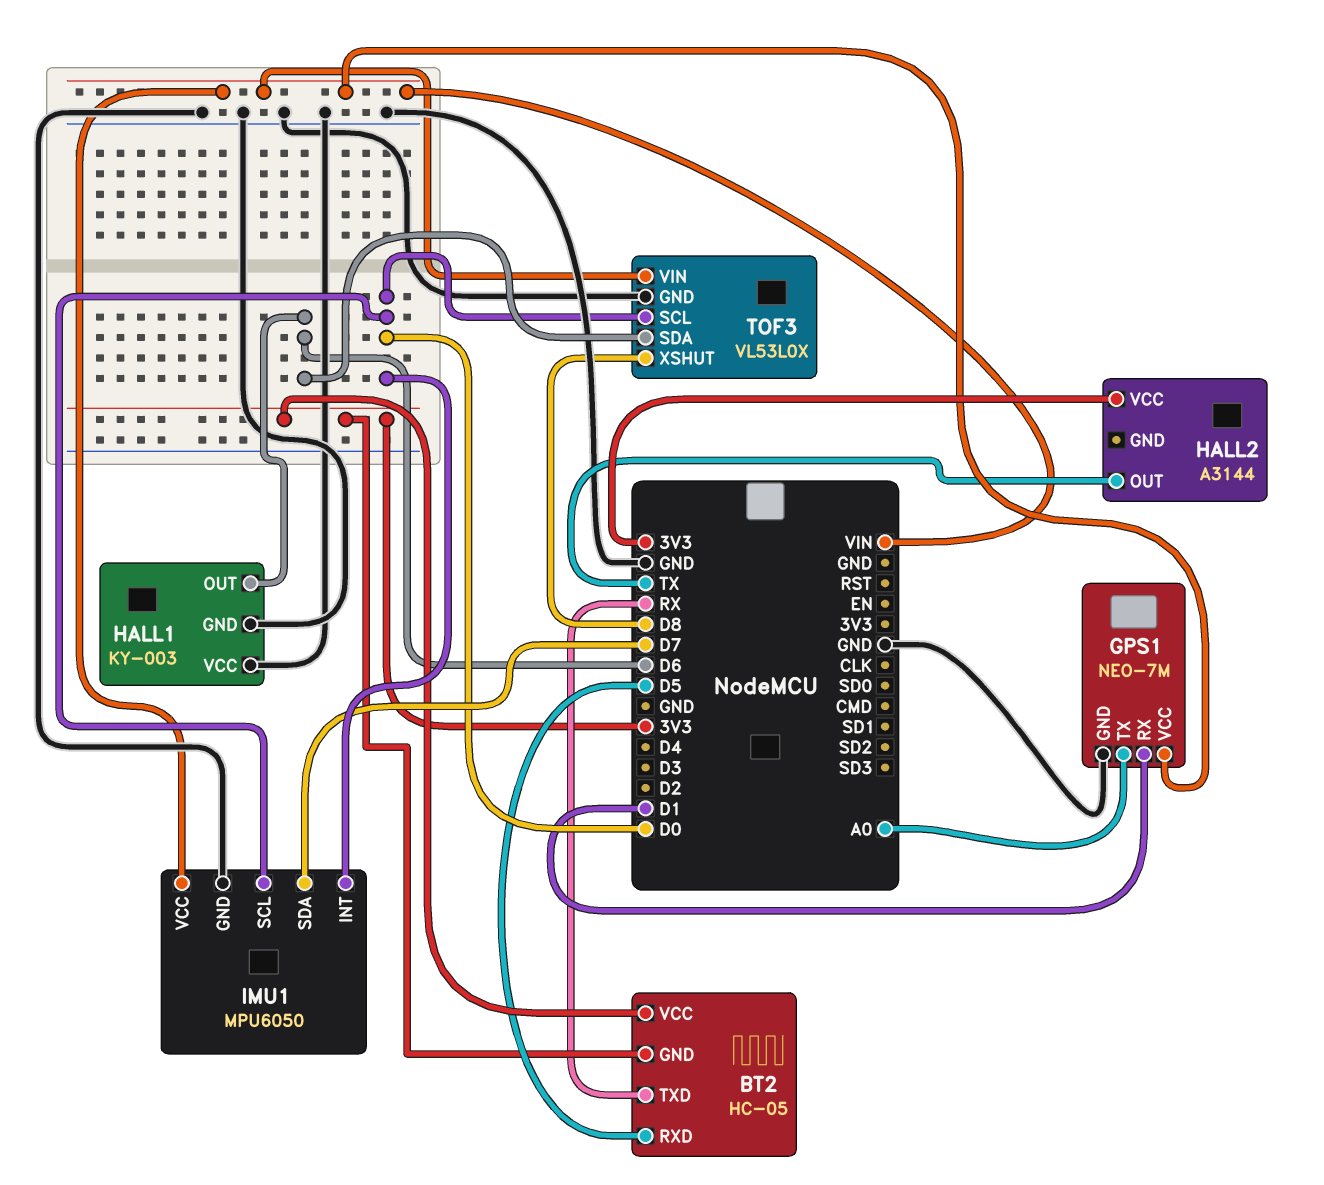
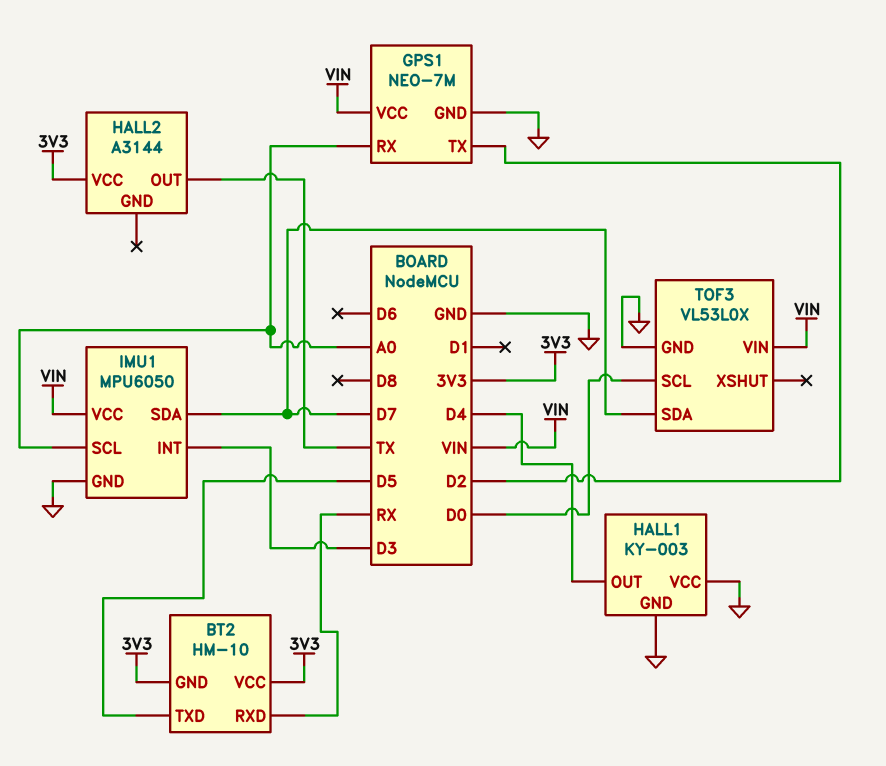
BT2: HC-05 -> HM-10
BT2 pin RXD: D5 -> RX
BT2 pin TXD: RX -> D5
GPS1 pin RX: D1 -> A0
GPS1 pin TX: A0 -> D2
HALL1 pin OUT: D6 -> D4
IMU1 pin INT: D0 -> D3
IMU1 pin SCL: D0 -> A0
TOF3 pin SDA: D6 -> D7
TOF3 pin XSHUT: D8 -> none

